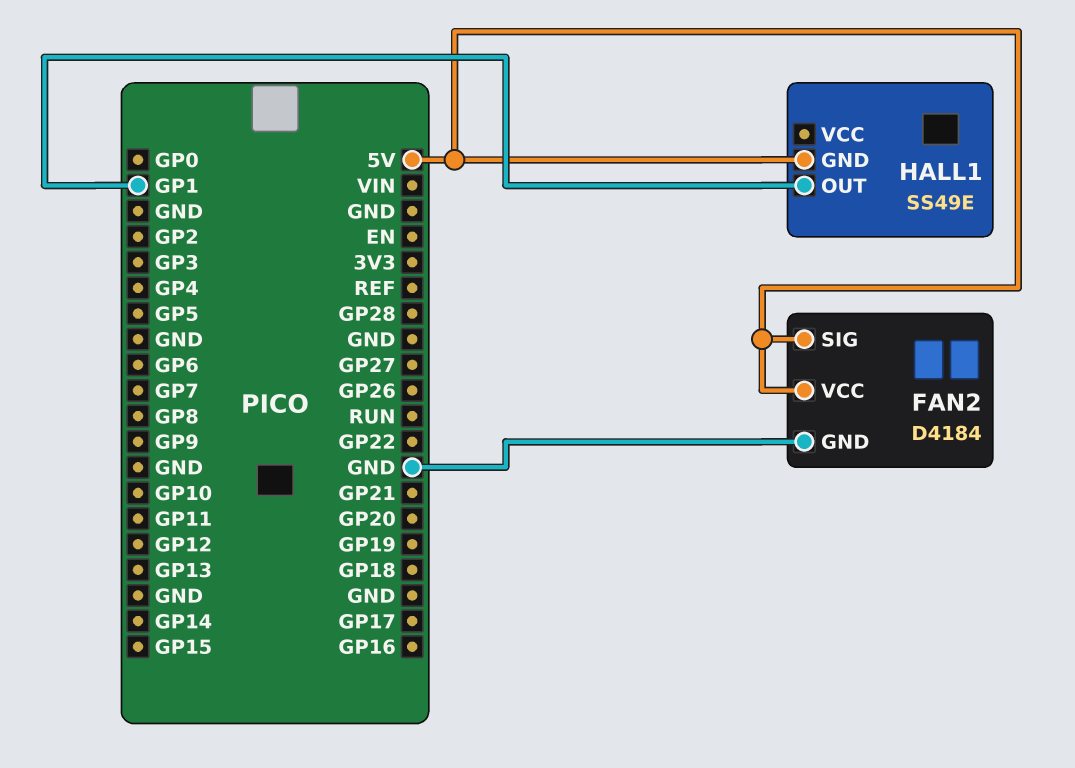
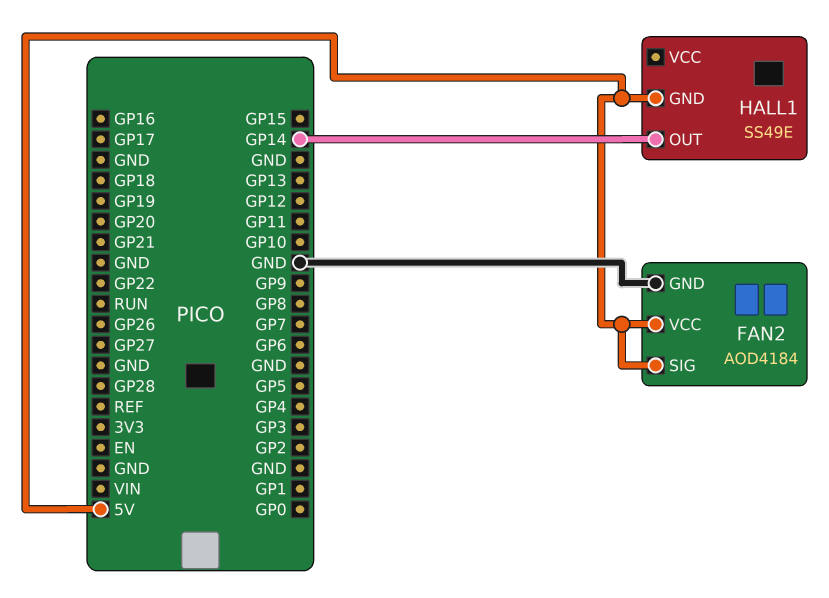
FAN2: D4184 -> AOD4184
HALL1 pin OUT: GP1 -> GP14

